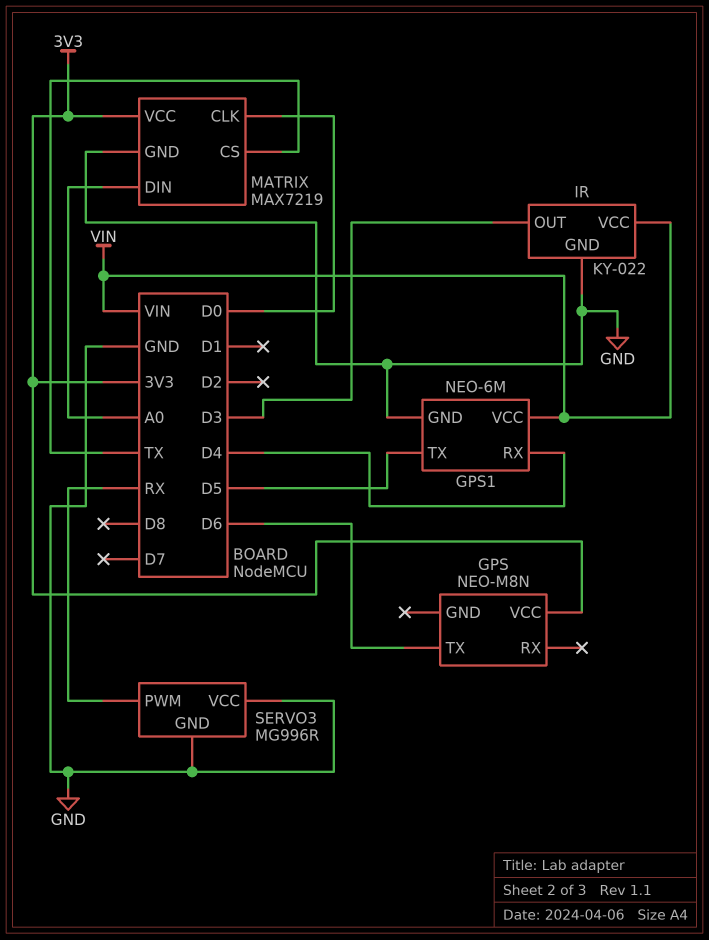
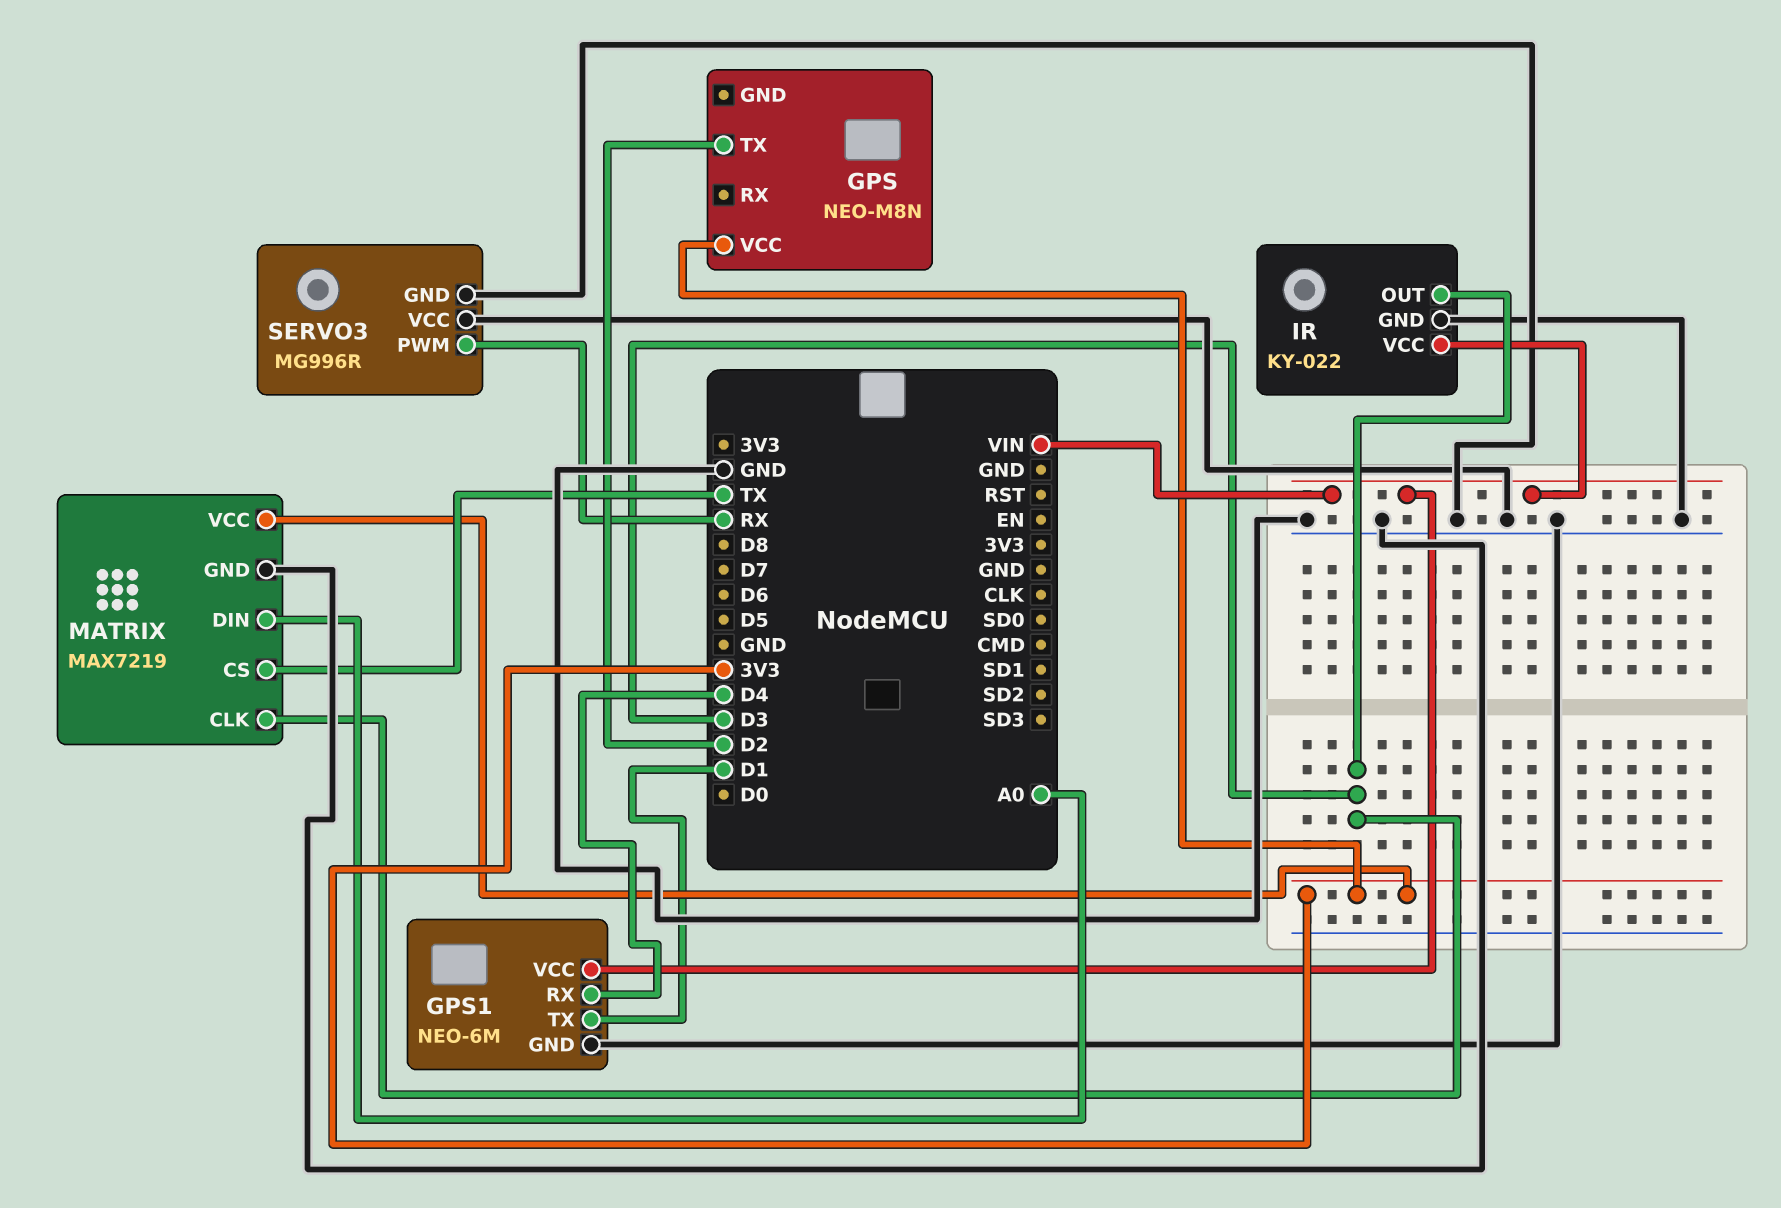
GPS pin TX: D6 -> D2
GPS1 pin TX: D5 -> D1
MATRIX pin CLK: D0 -> D3

